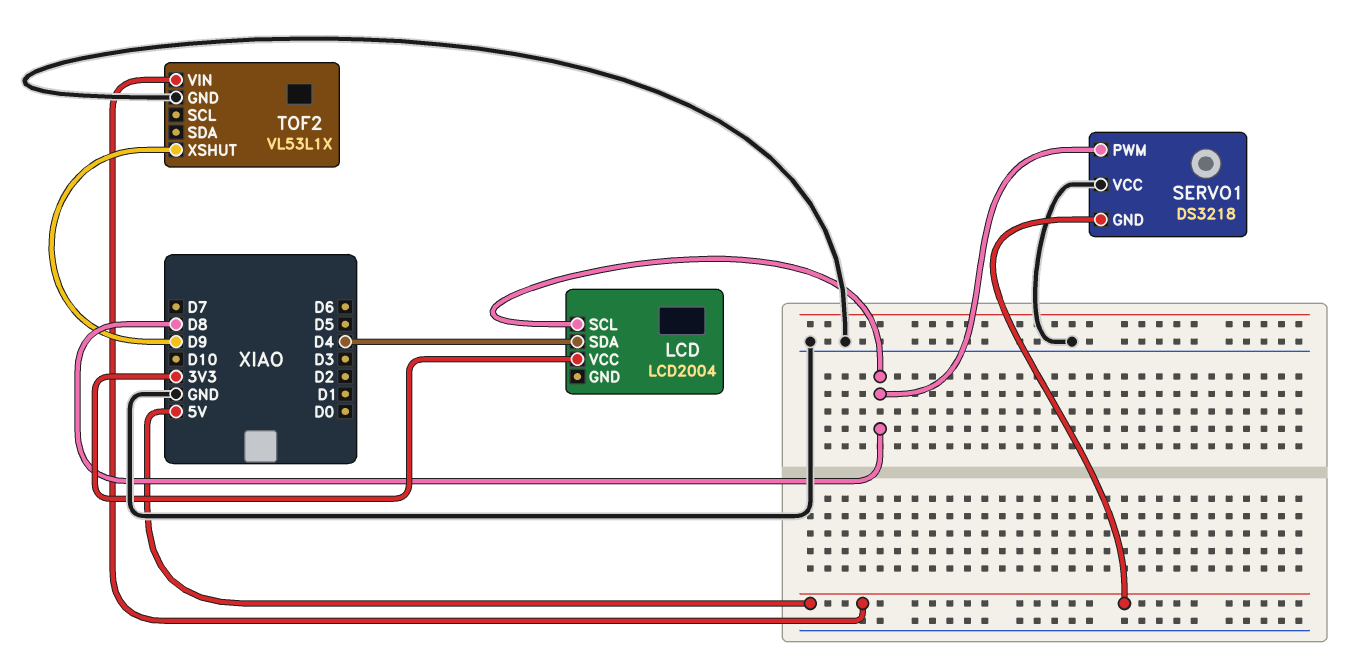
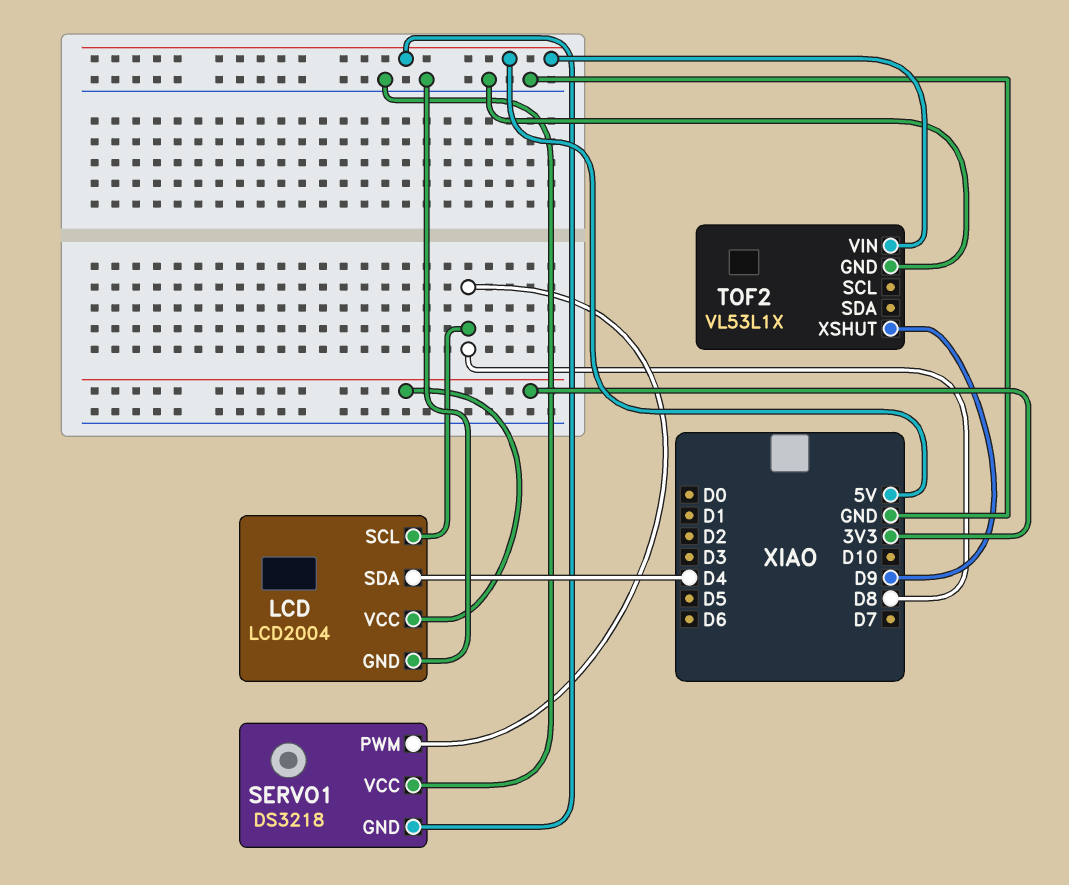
LCD pin GND: none -> GND

